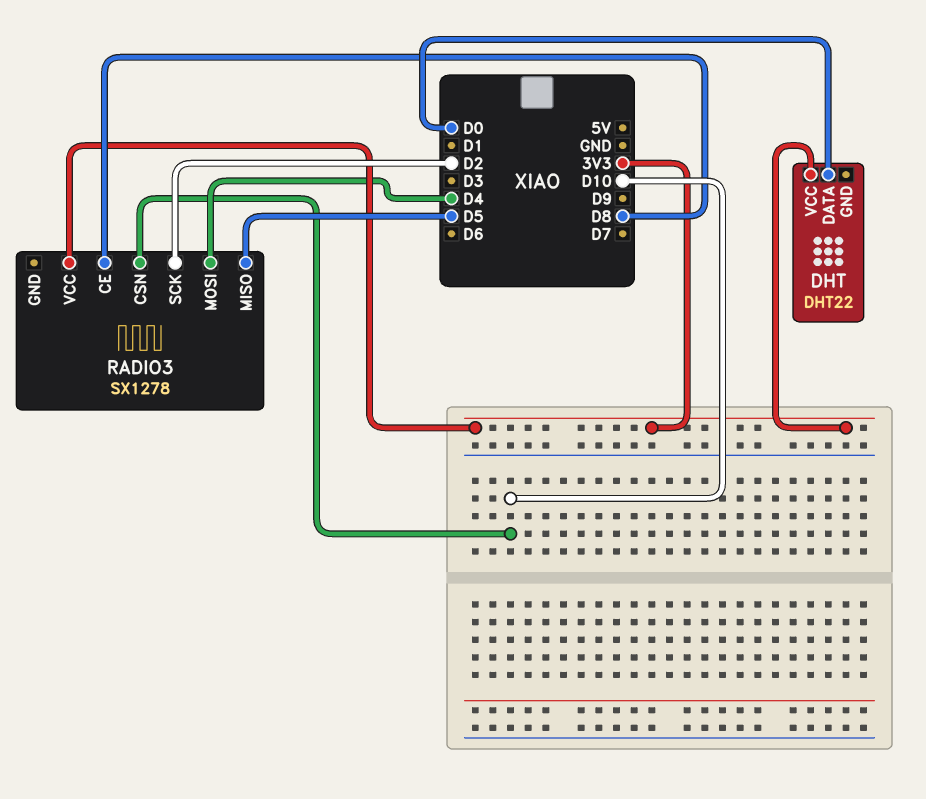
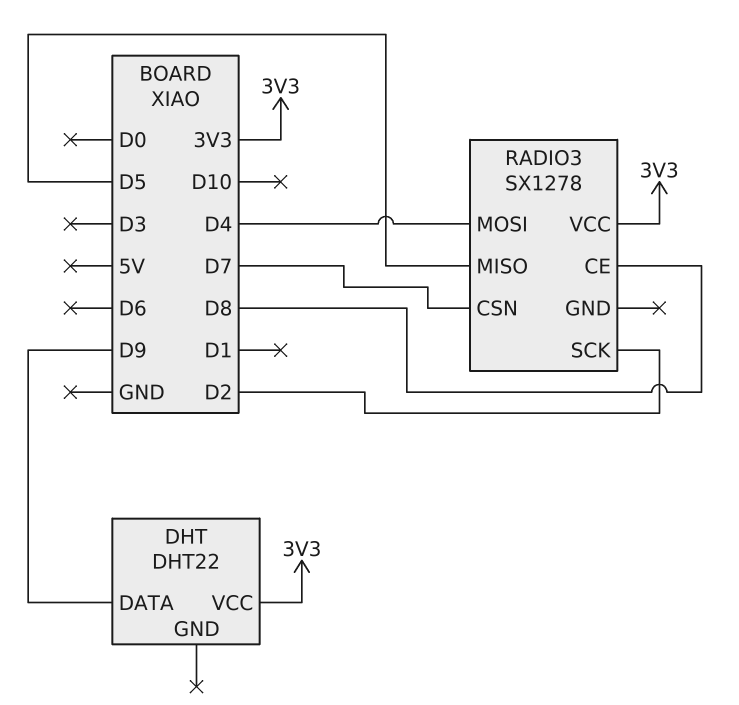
DHT pin DATA: D0 -> D9
RADIO3 pin CSN: D10 -> D7

